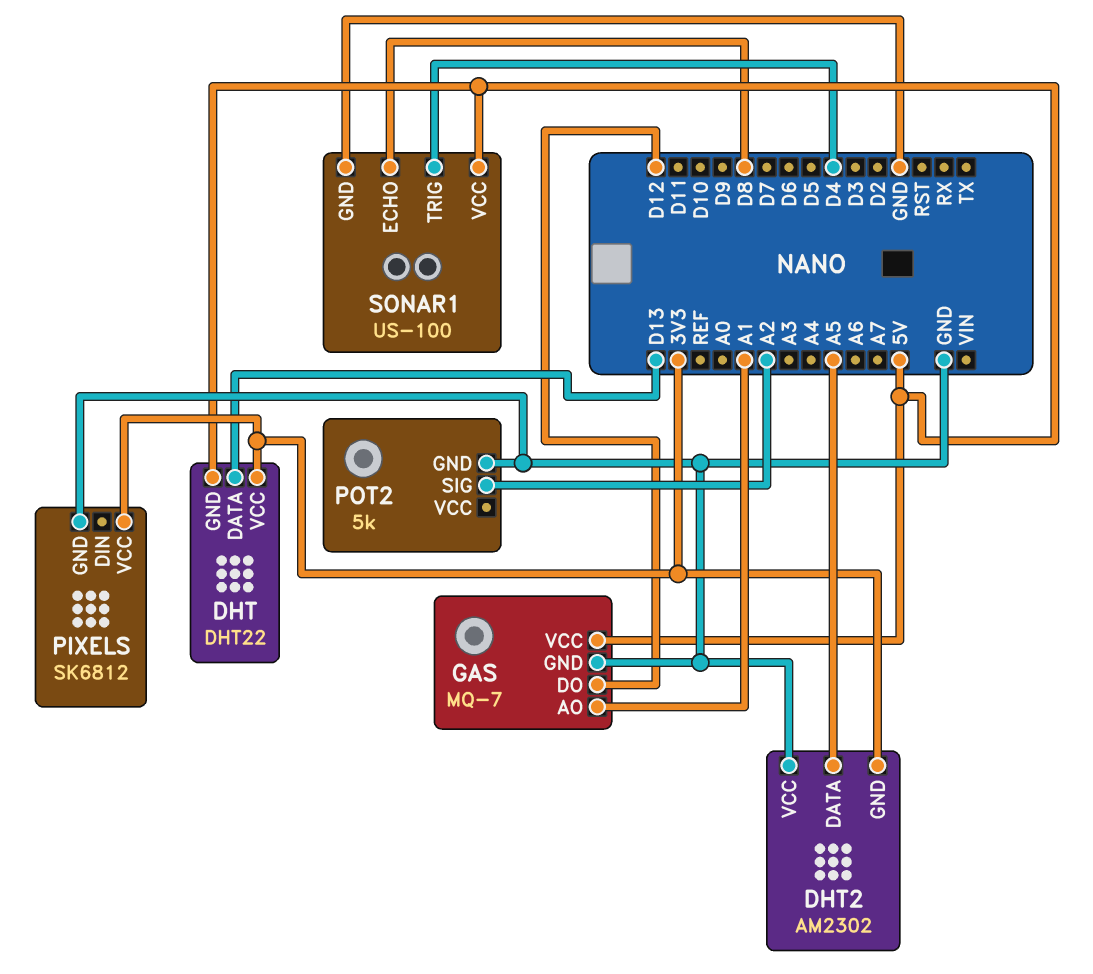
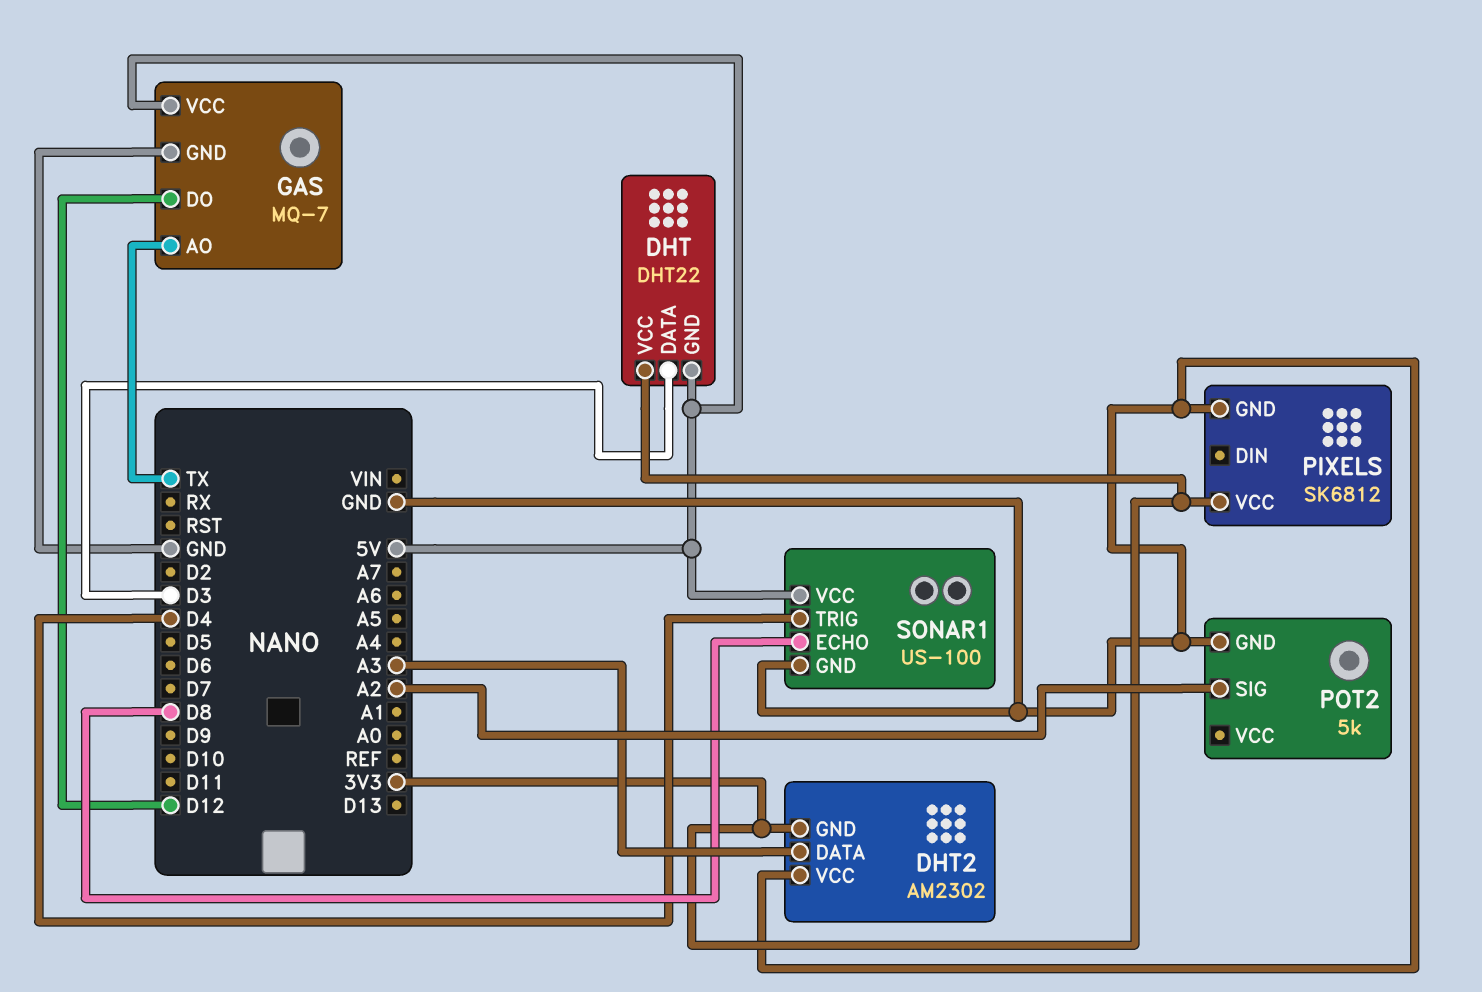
DHT pin DATA: D13 -> D3
DHT2 pin DATA: A5 -> A3
GAS pin AO: A1 -> TX

